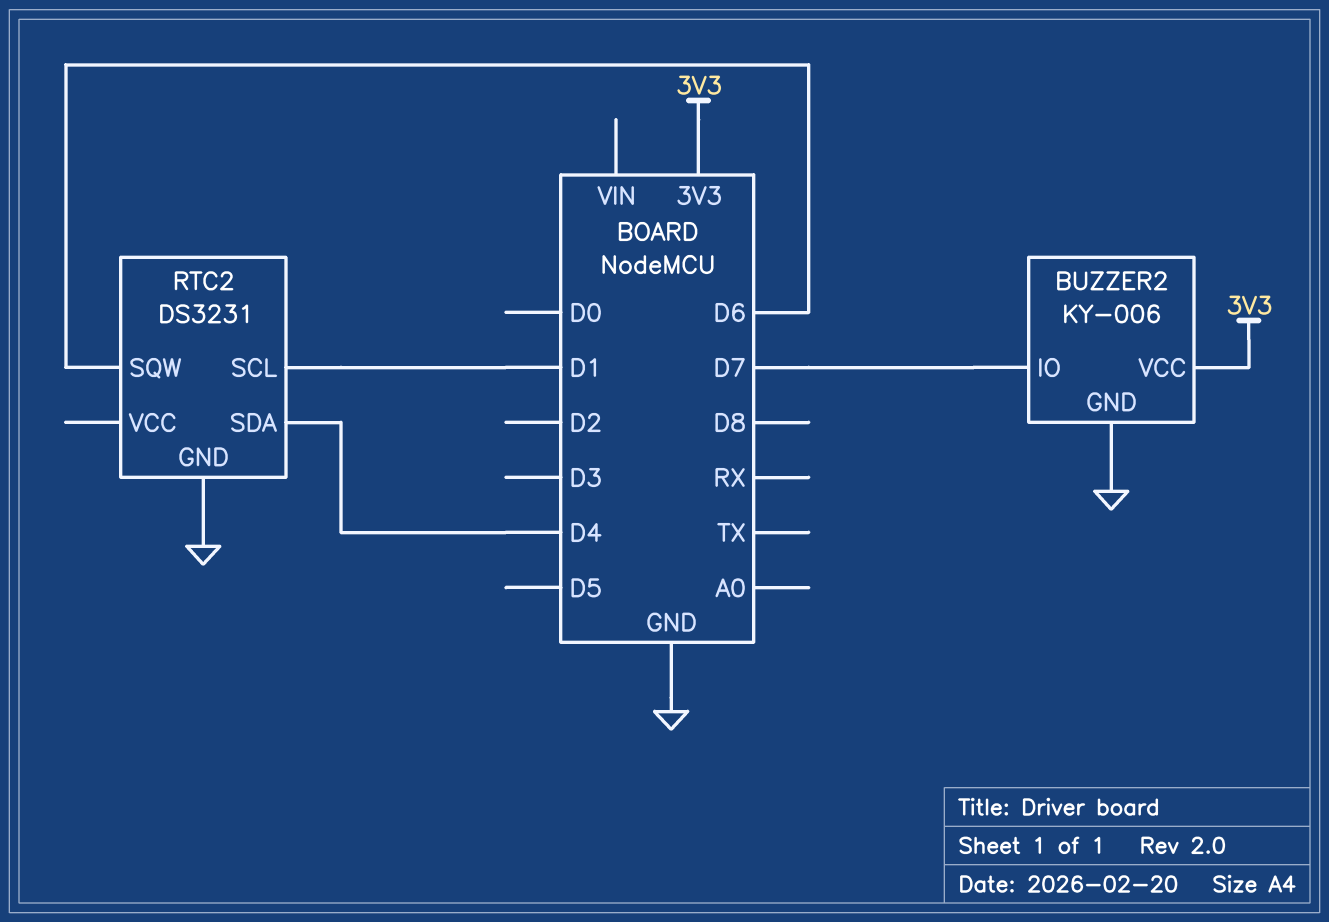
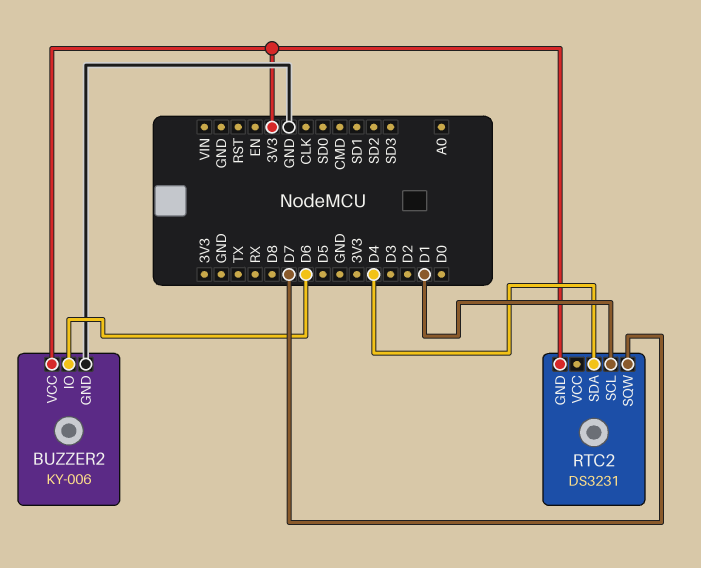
BUZZER2 pin IO: D7 -> D6
RTC2 pin GND: GND -> 3V3
RTC2 pin SQW: D6 -> D7

